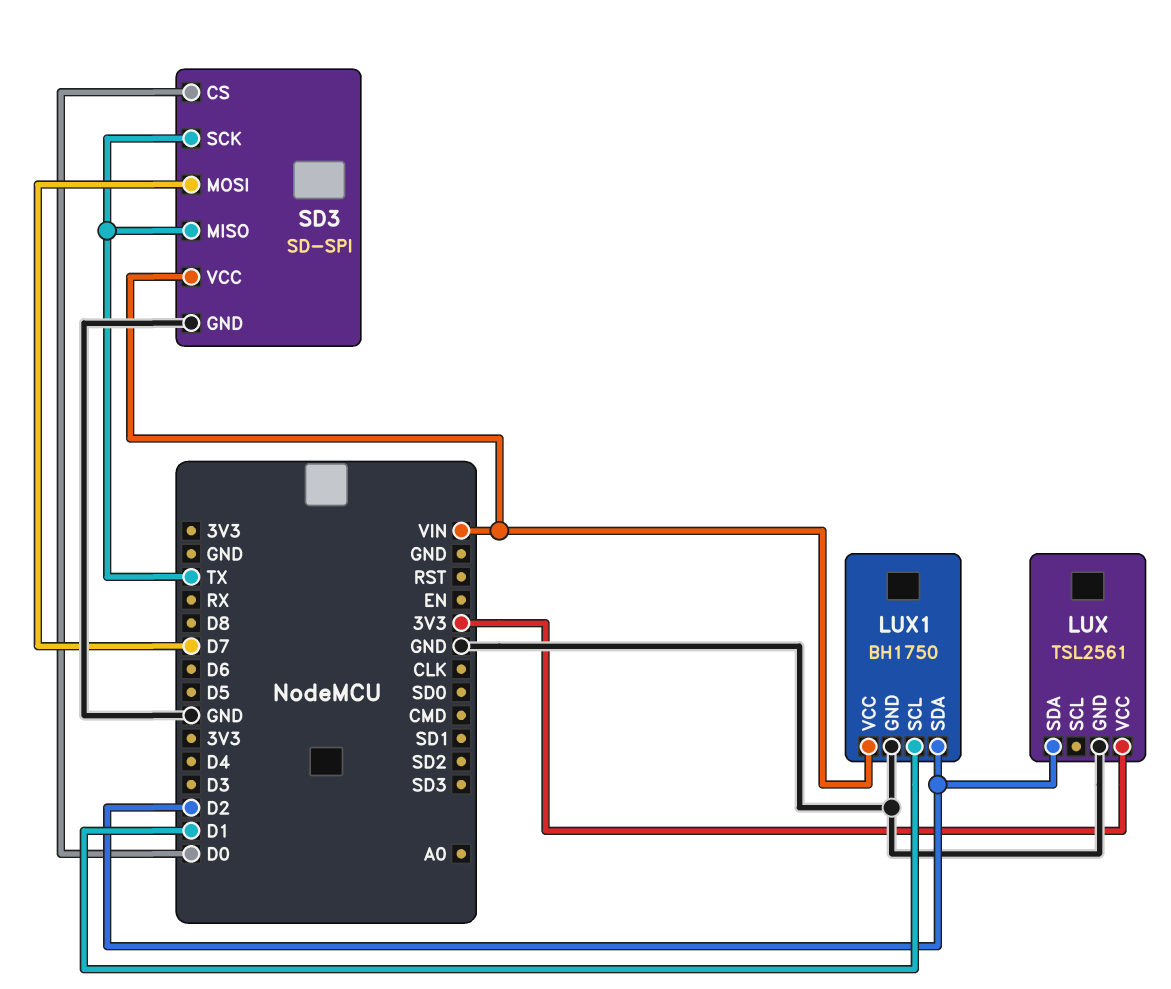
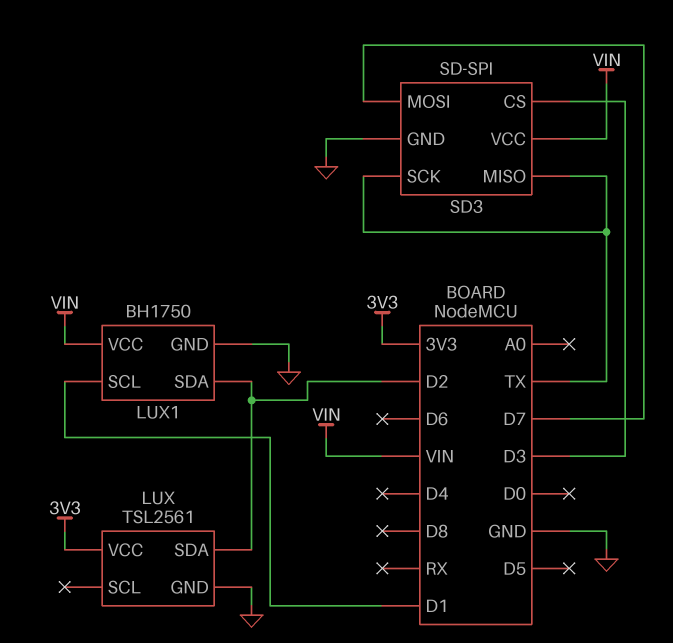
SD3 pin CS: D0 -> D3

